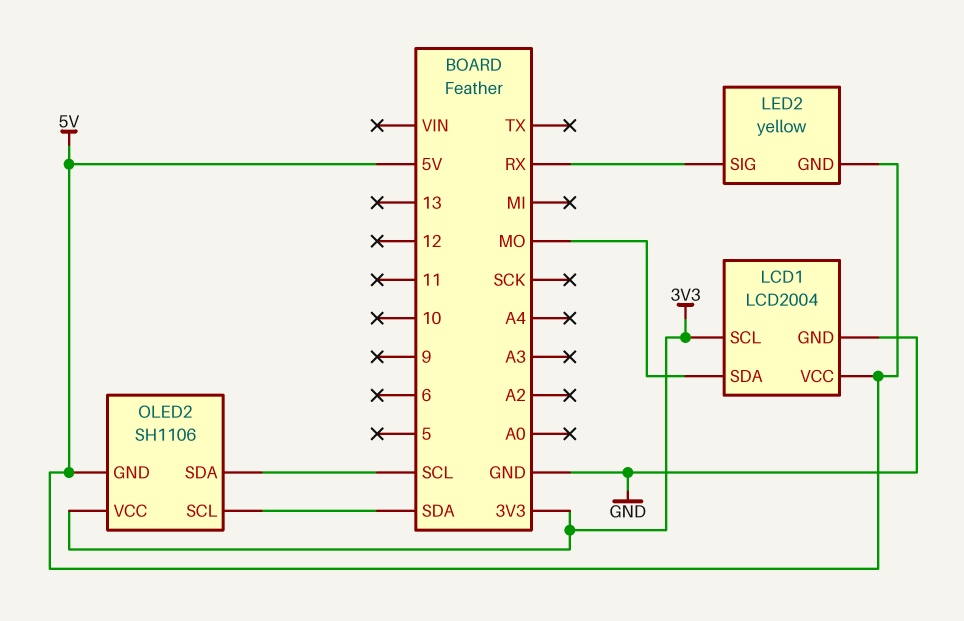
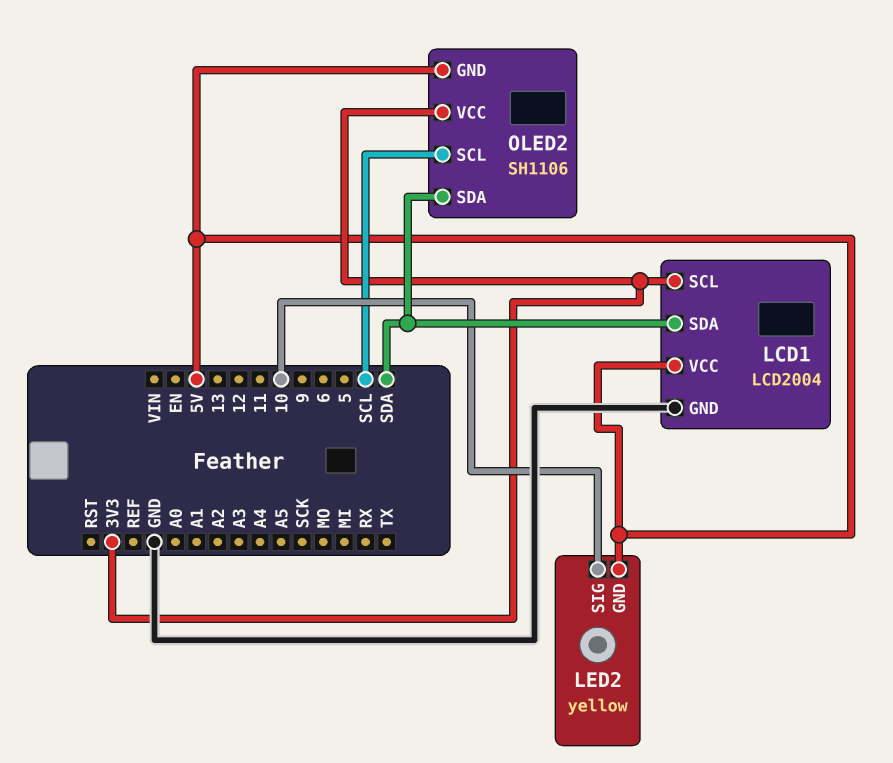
LCD1 pin SDA: MO -> SDA
LED2 pin SIG: RX -> 10
OLED2 pin SCL: SDA -> SCL
OLED2 pin SDA: SCL -> SDA

